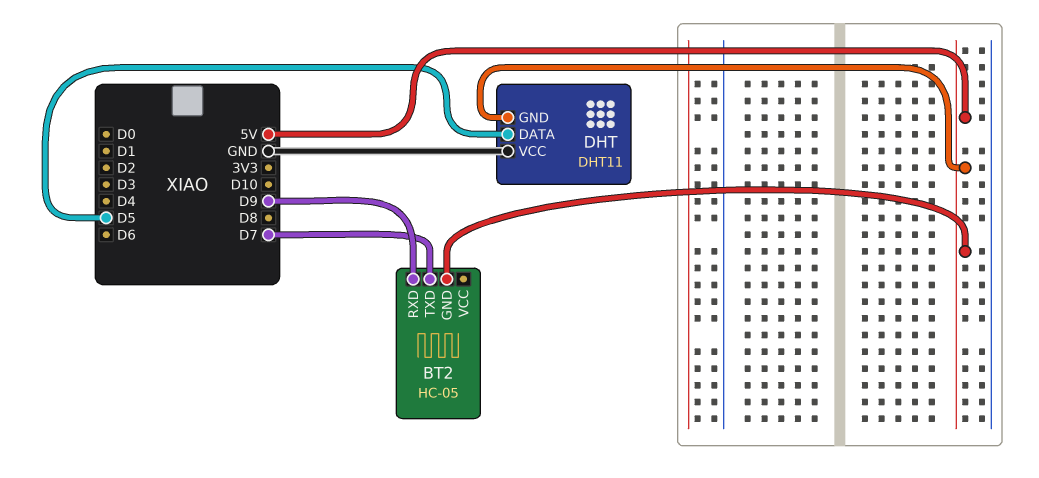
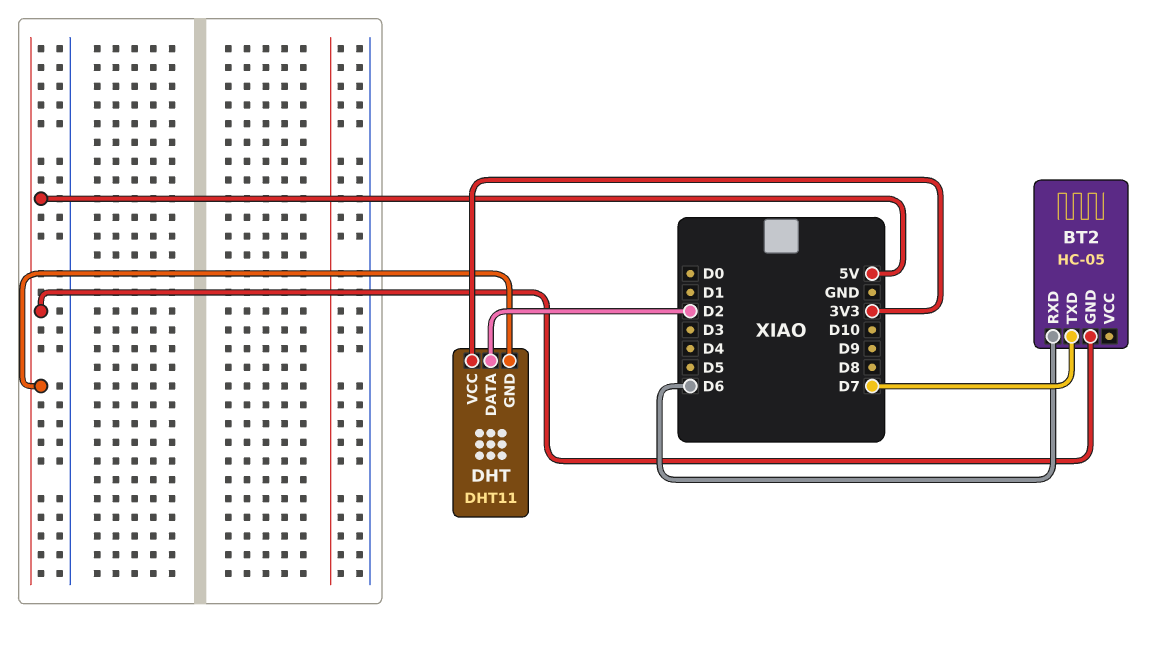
BT2 pin RXD: D9 -> D6
DHT pin DATA: D5 -> D2
DHT pin VCC: GND -> 3V3

